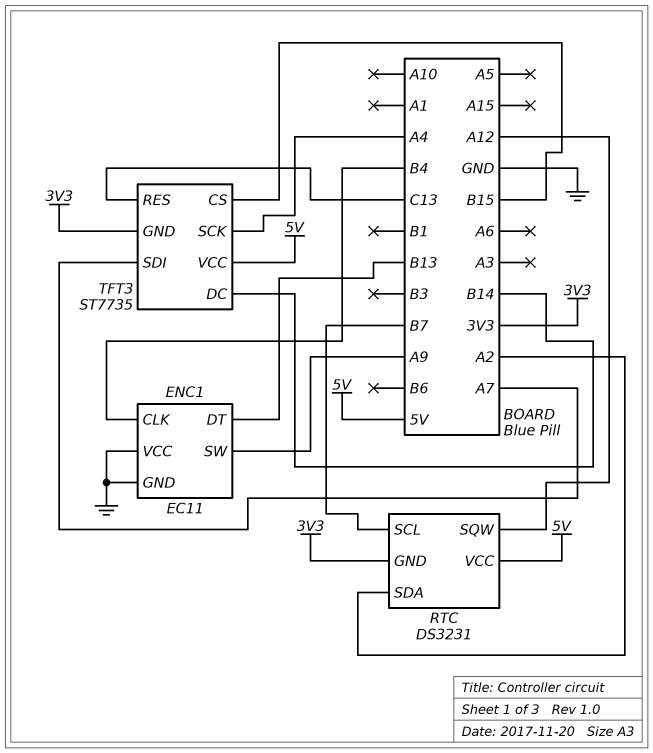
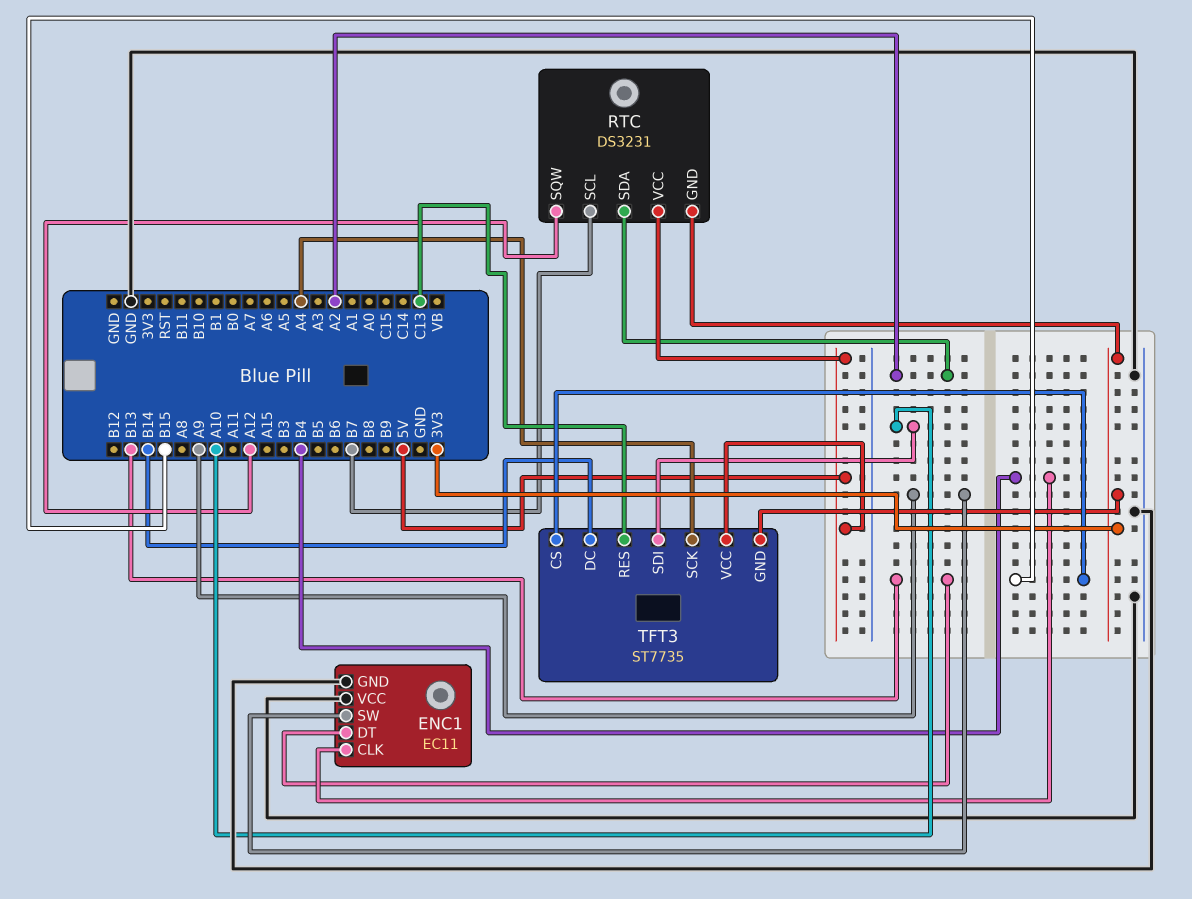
TFT3 pin SDI: A7 -> A10

